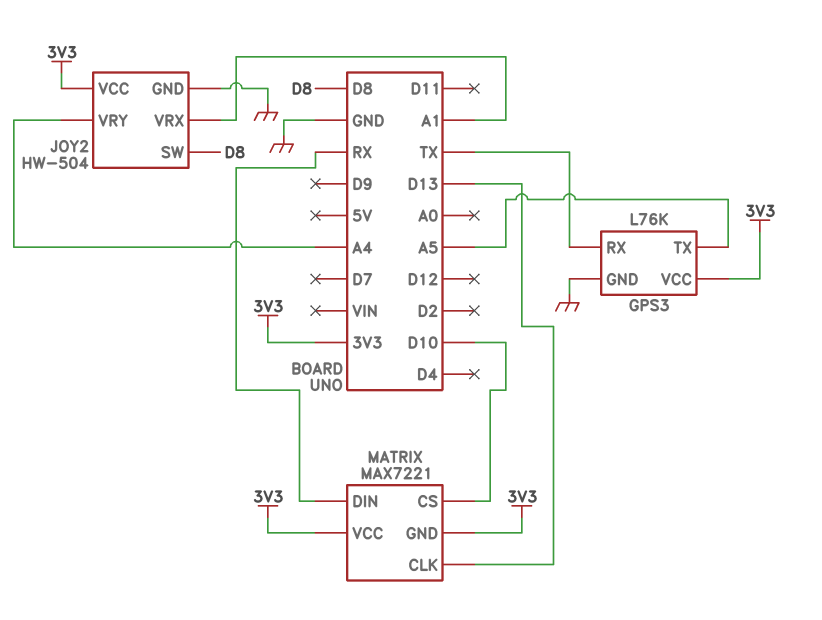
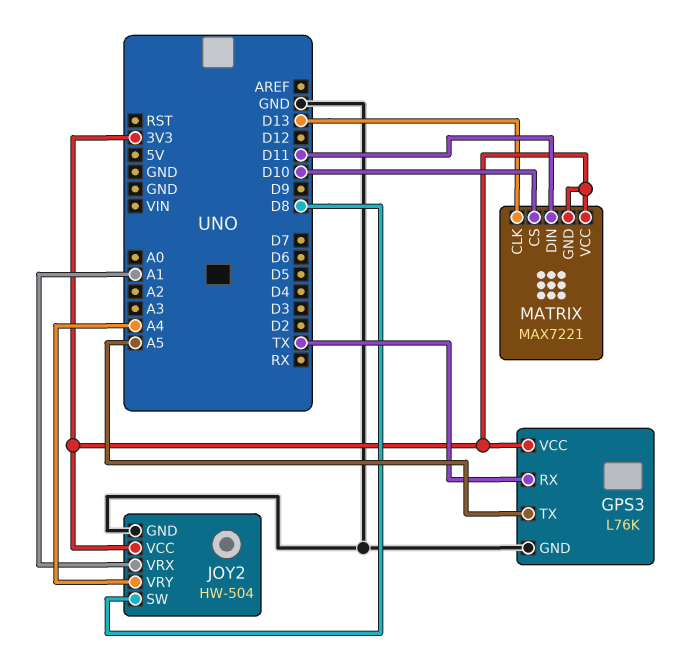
MATRIX pin DIN: RX -> D11

